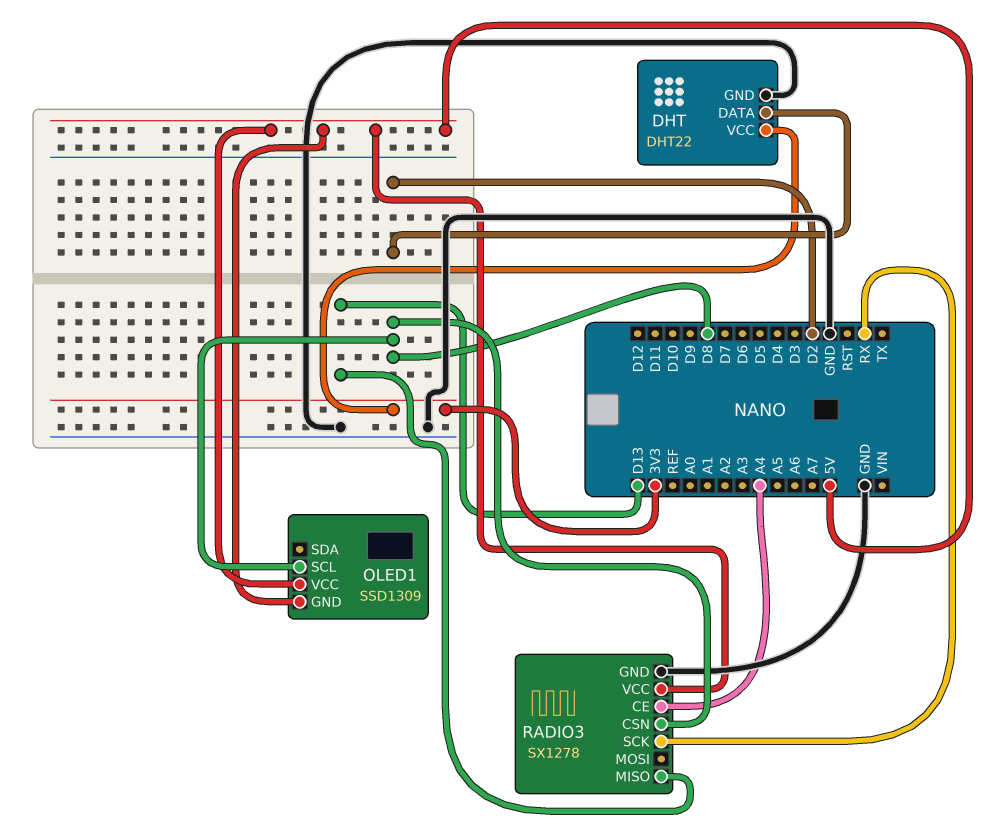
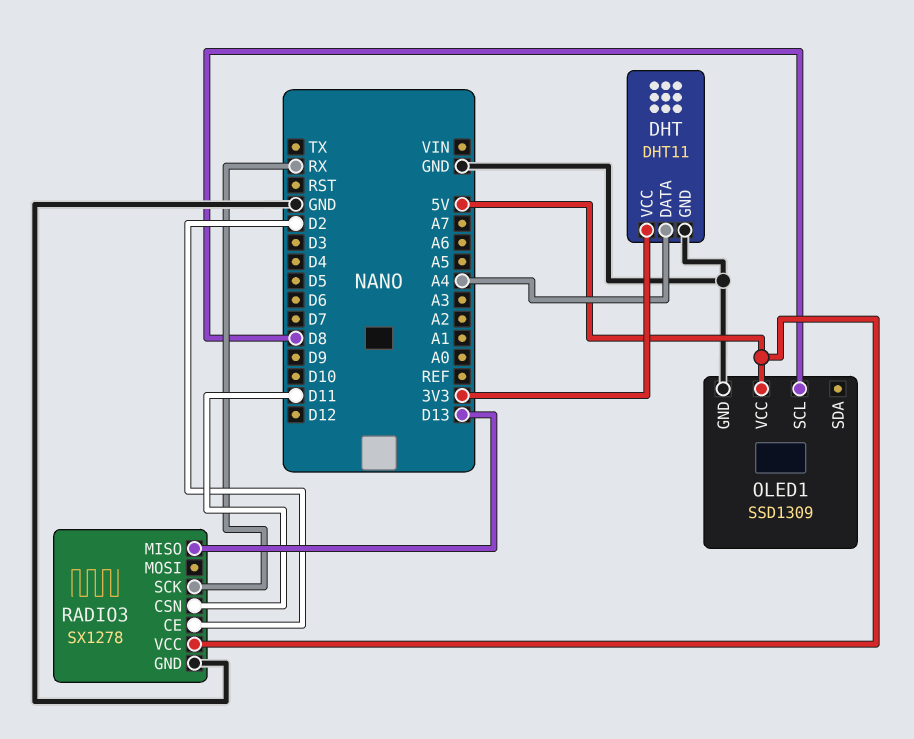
DHT: DHT22 -> DHT11
DHT pin DATA: D2 -> A4
OLED1 pin GND: 5V -> GND
RADIO3 pin CE: A4 -> D2
RADIO3 pin CSN: D8 -> D11

